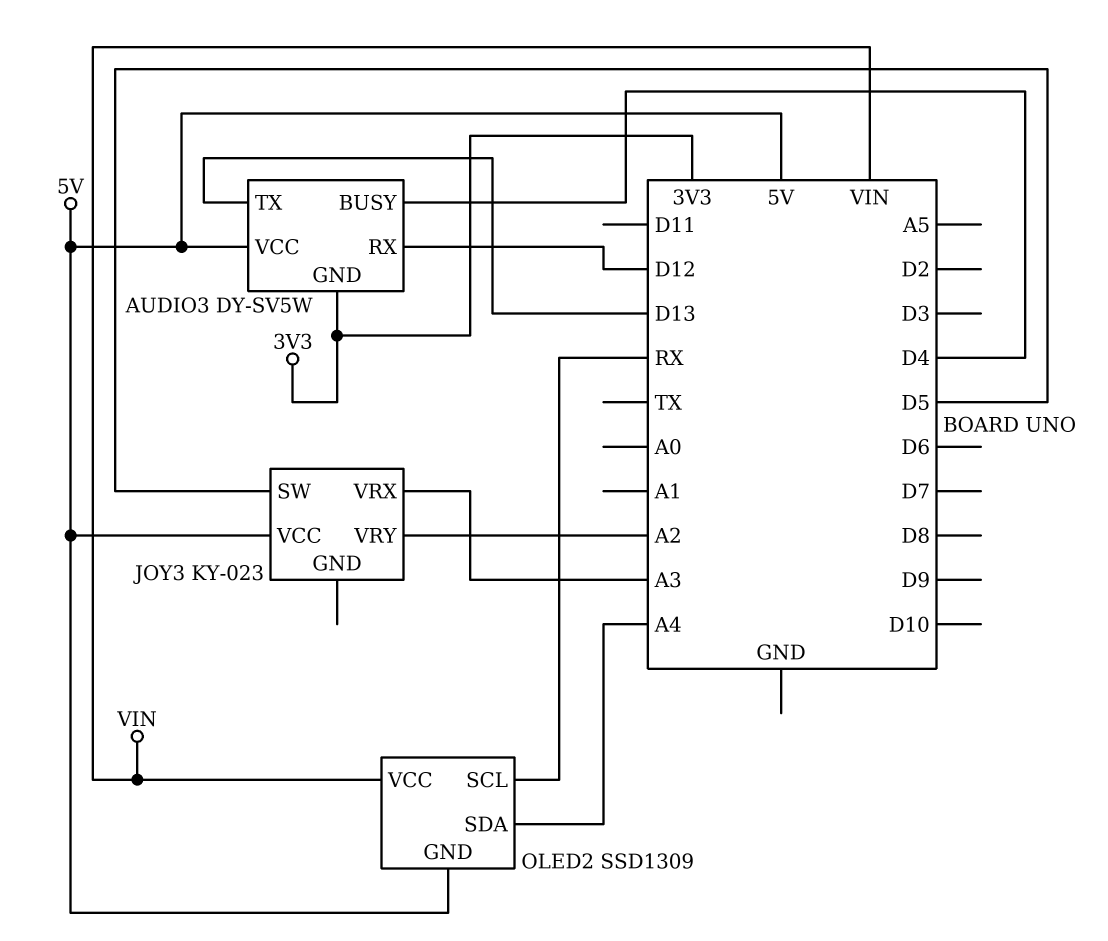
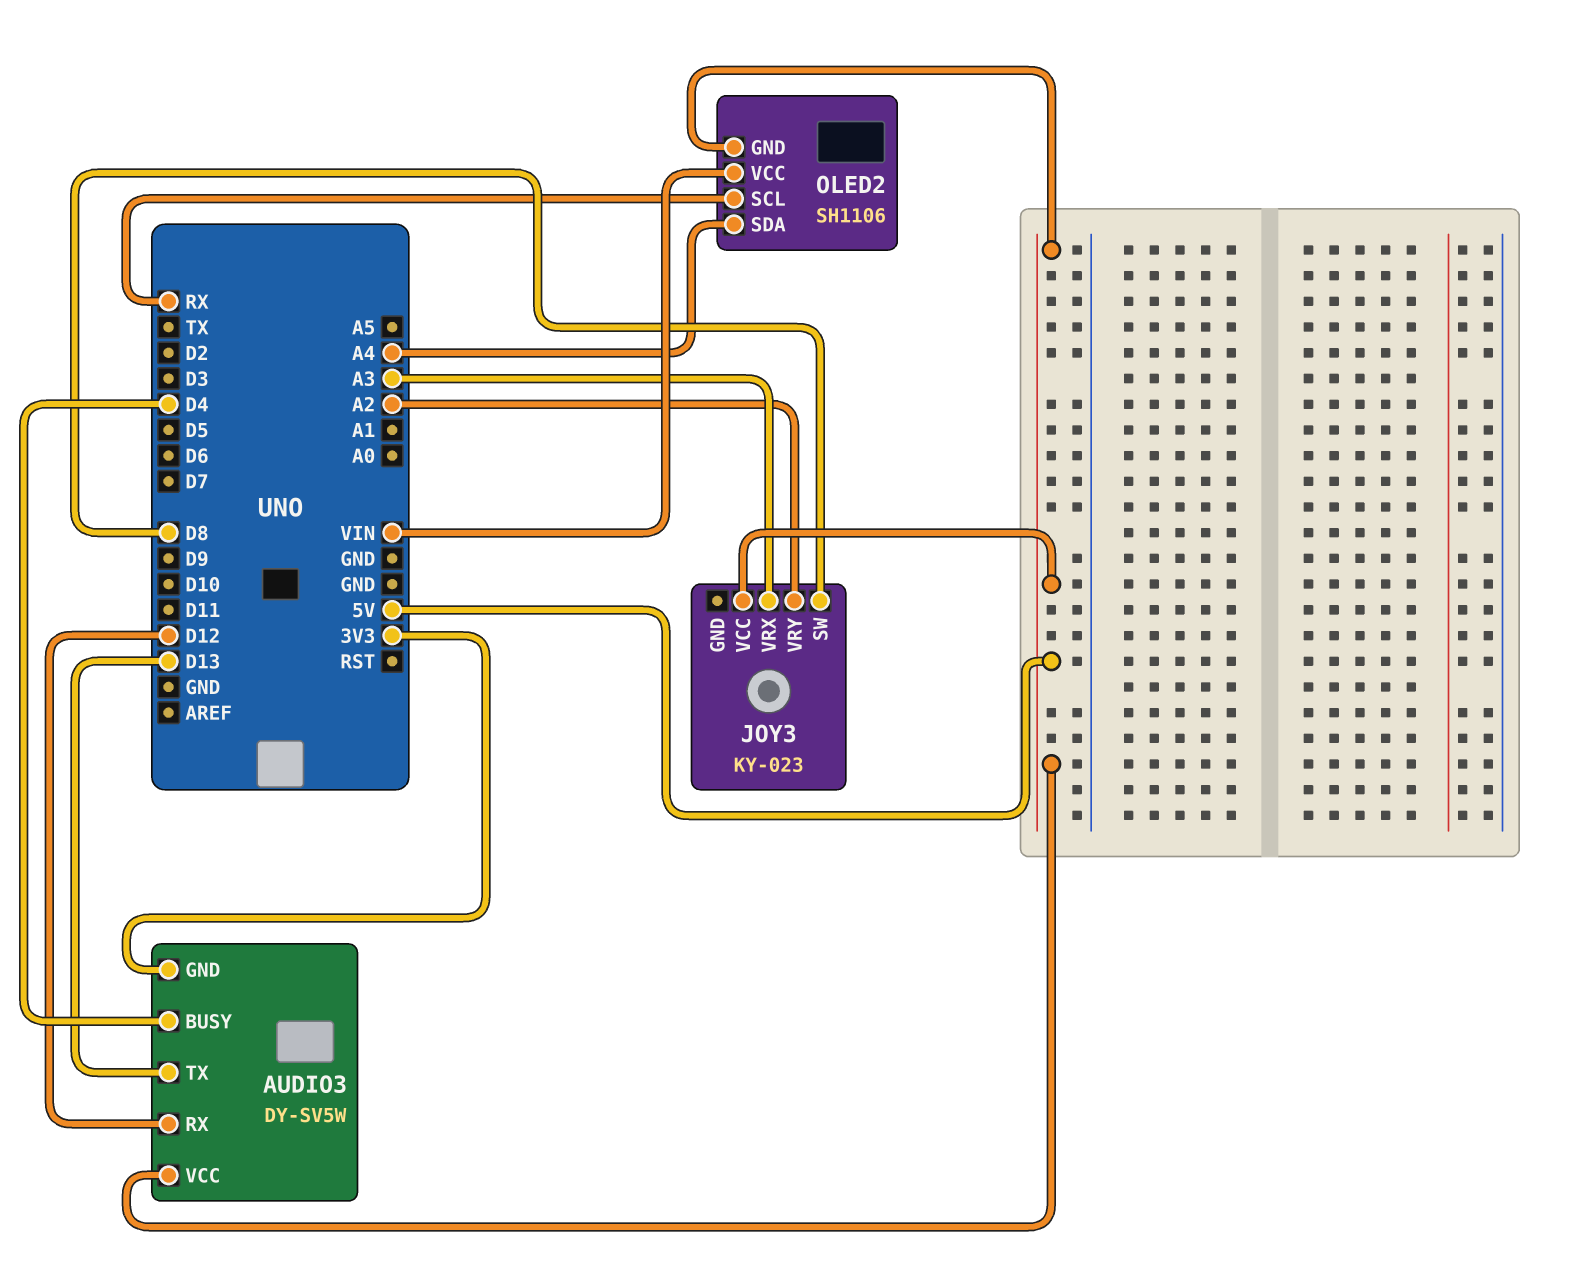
JOY3 pin SW: D5 -> D8
OLED2: SSD1309 -> SH1106

